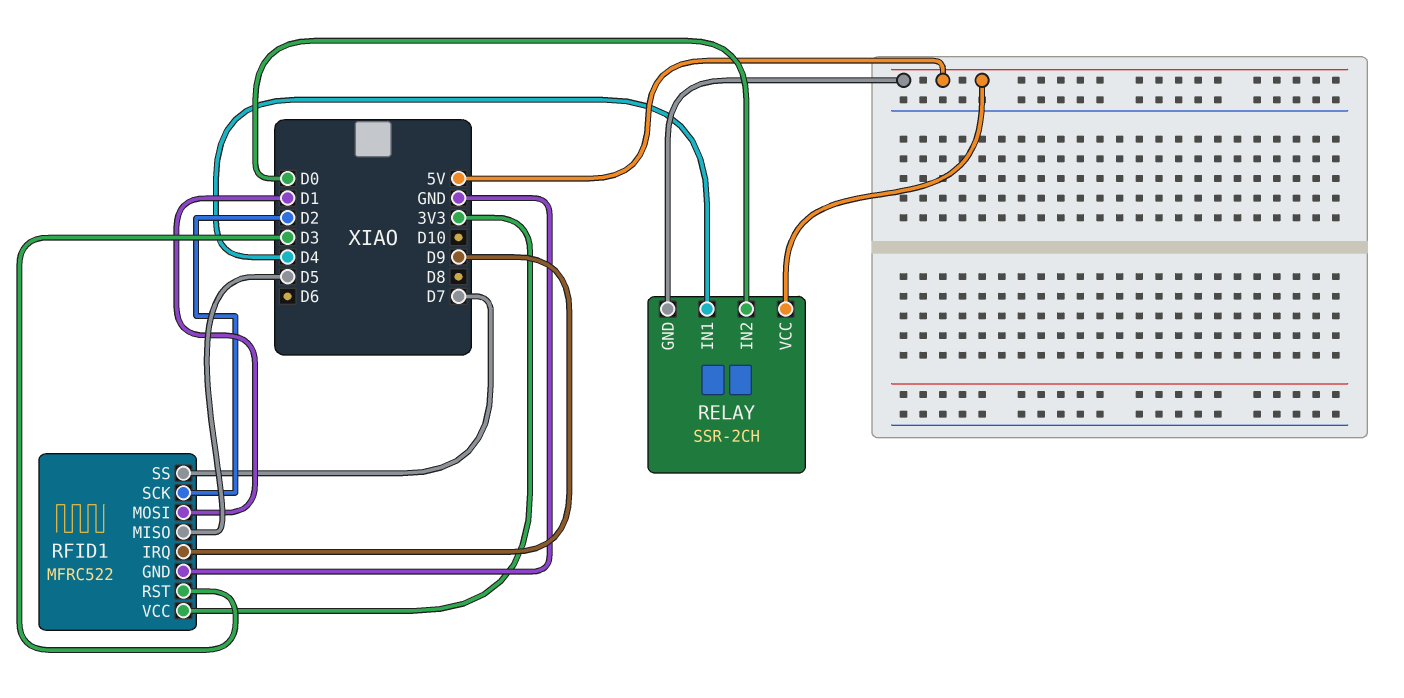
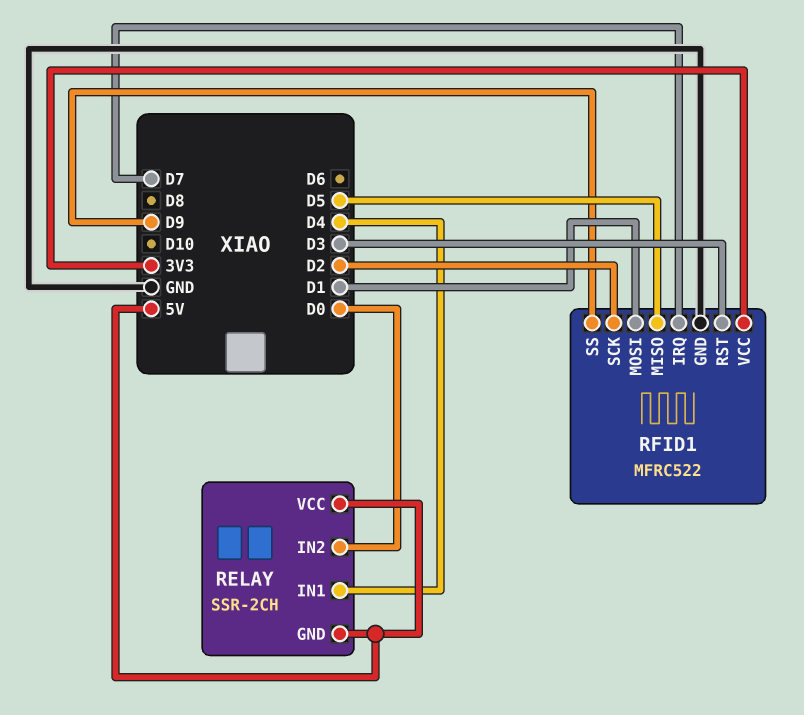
RFID1 pin IRQ: D9 -> D7
RFID1 pin SS: D7 -> D9

